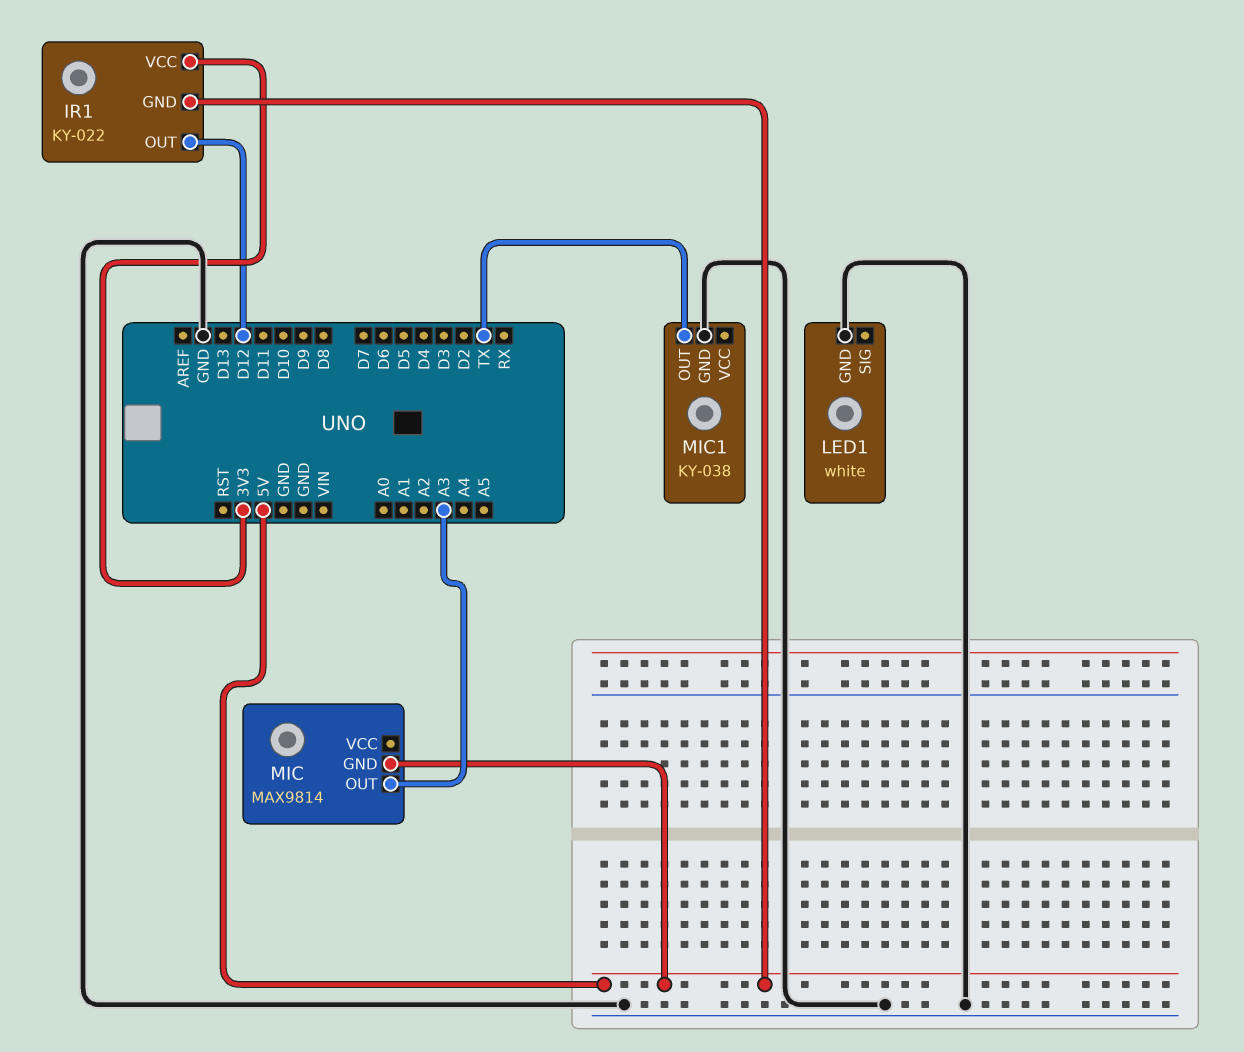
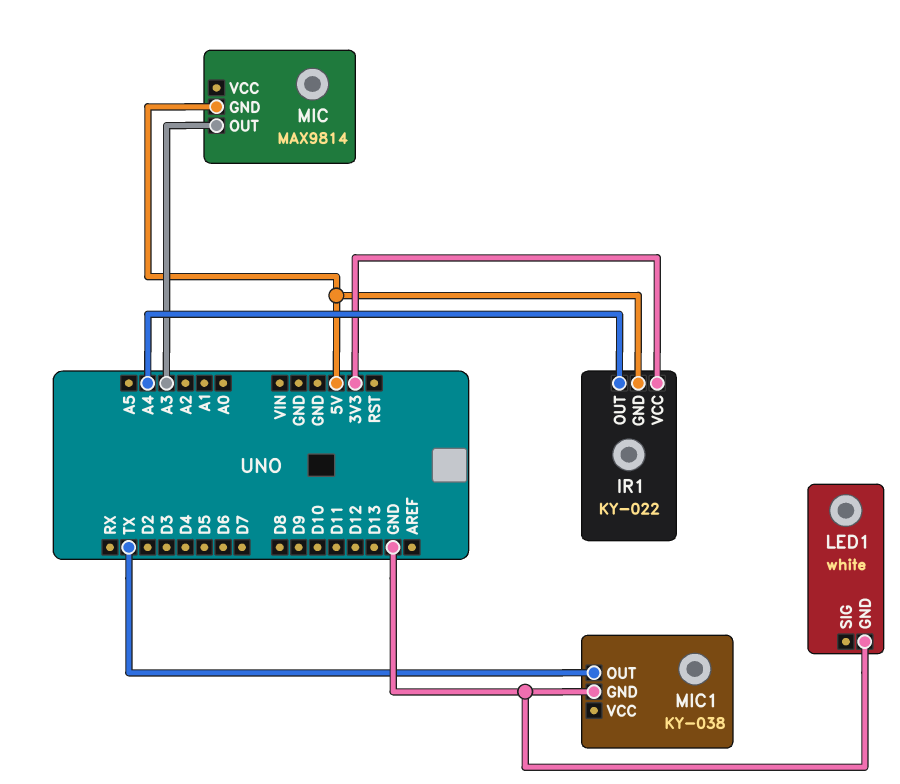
IR1 pin OUT: D12 -> A4

